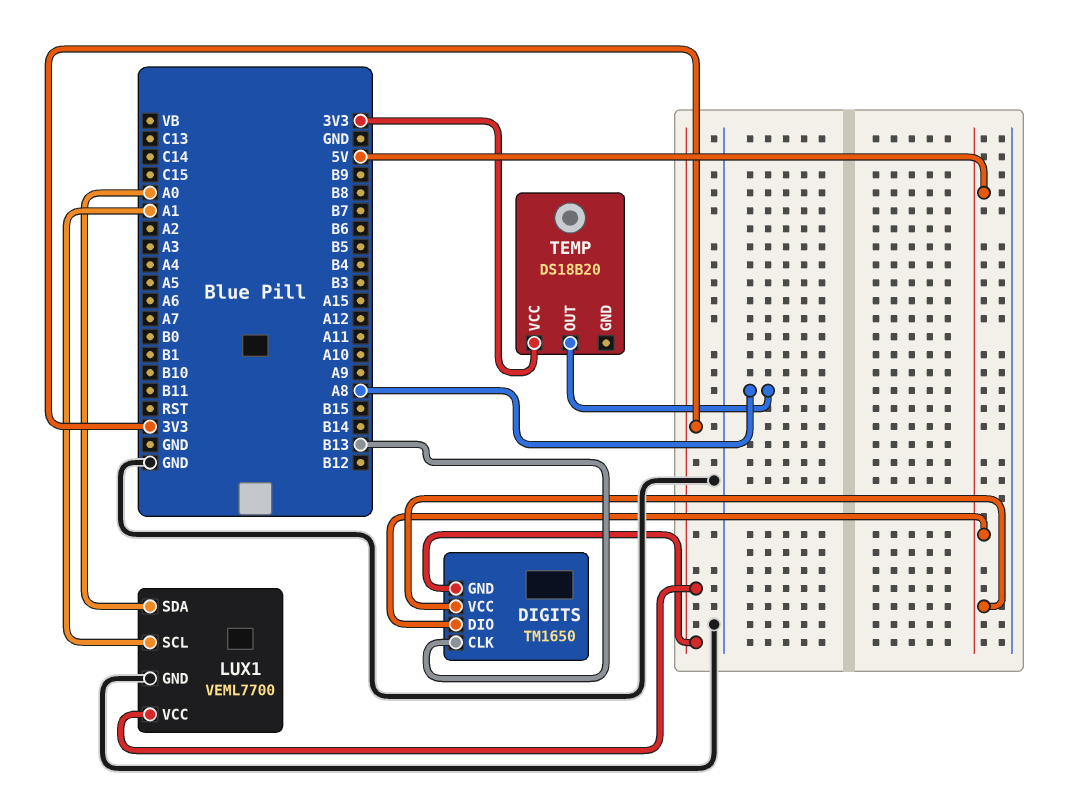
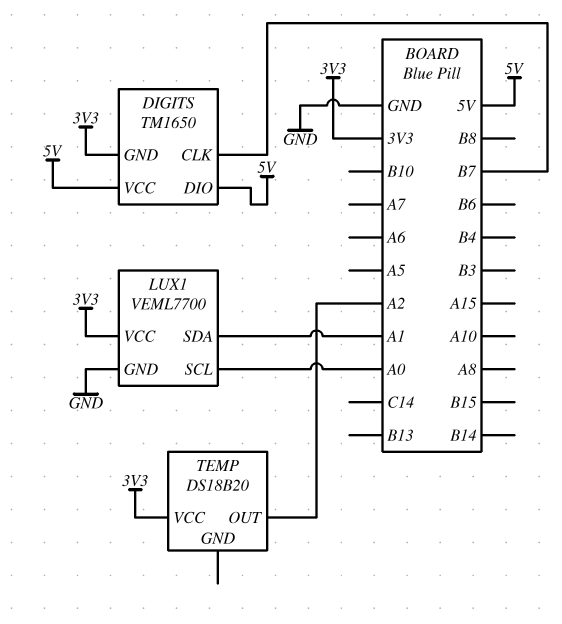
DIGITS pin CLK: B13 -> B7
LUX1 pin SCL: A1 -> A0
LUX1 pin SDA: A0 -> A1
TEMP pin OUT: A8 -> A2

